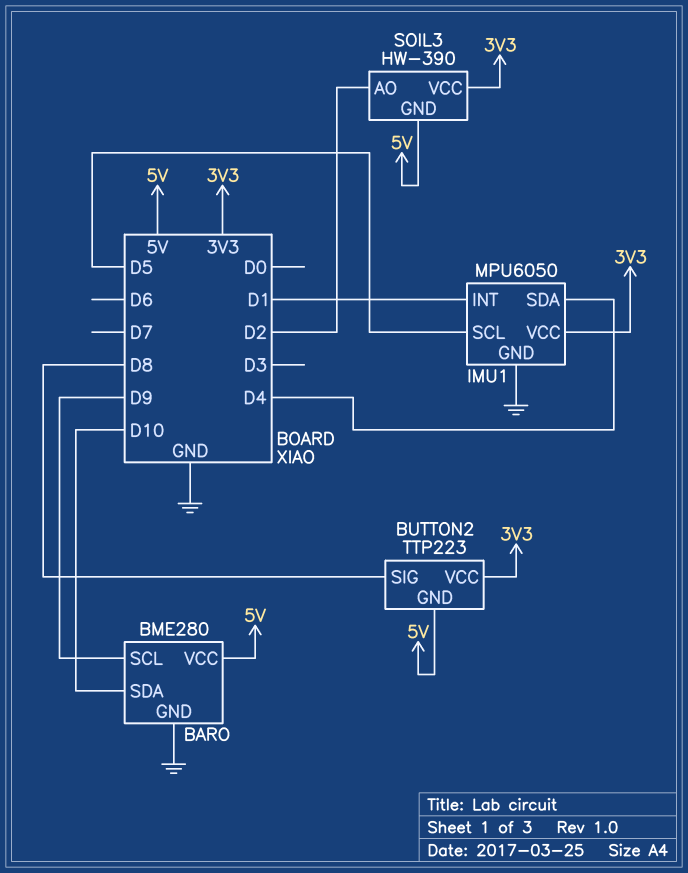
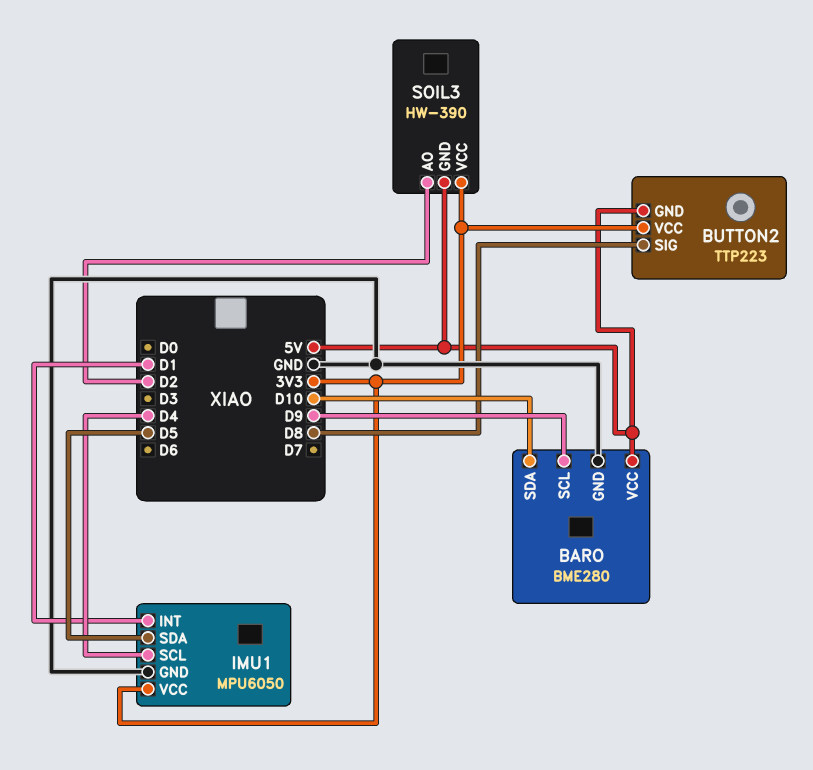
IMU1 pin SCL: D5 -> D4
IMU1 pin SDA: D4 -> D5

